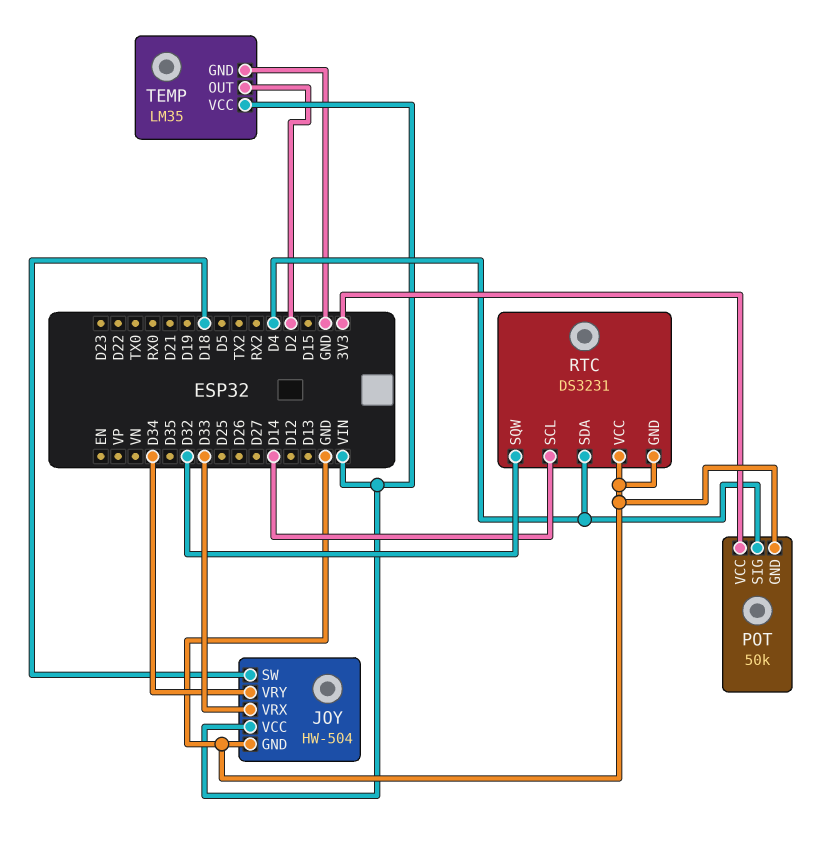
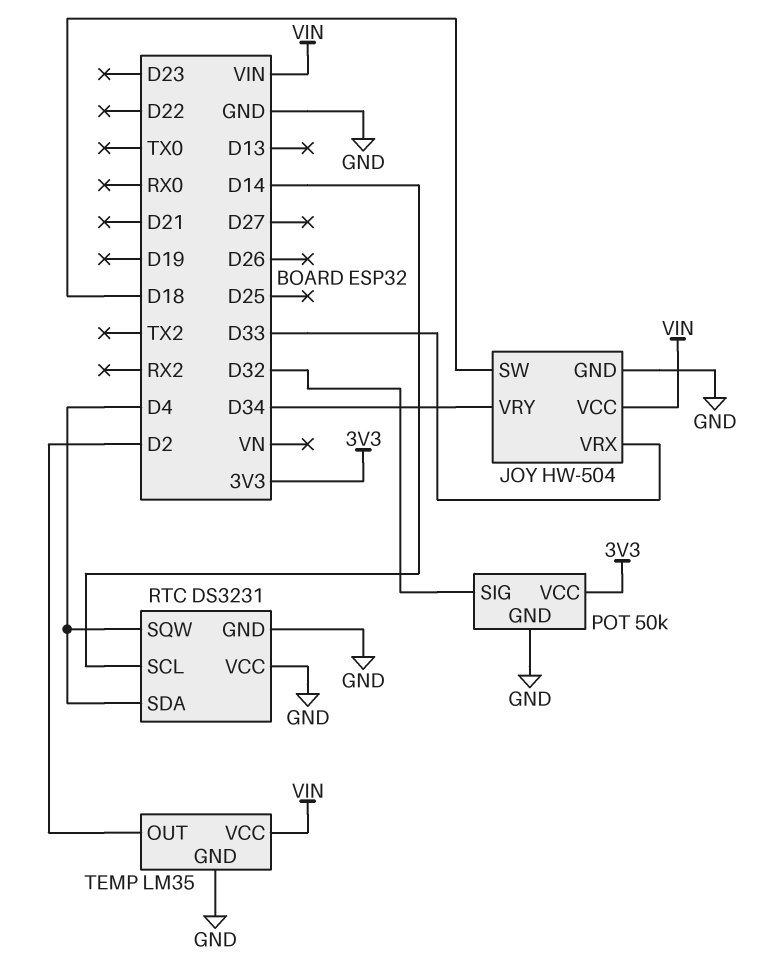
POT pin SIG: D4 -> D32
RTC pin SQW: D32 -> D4

